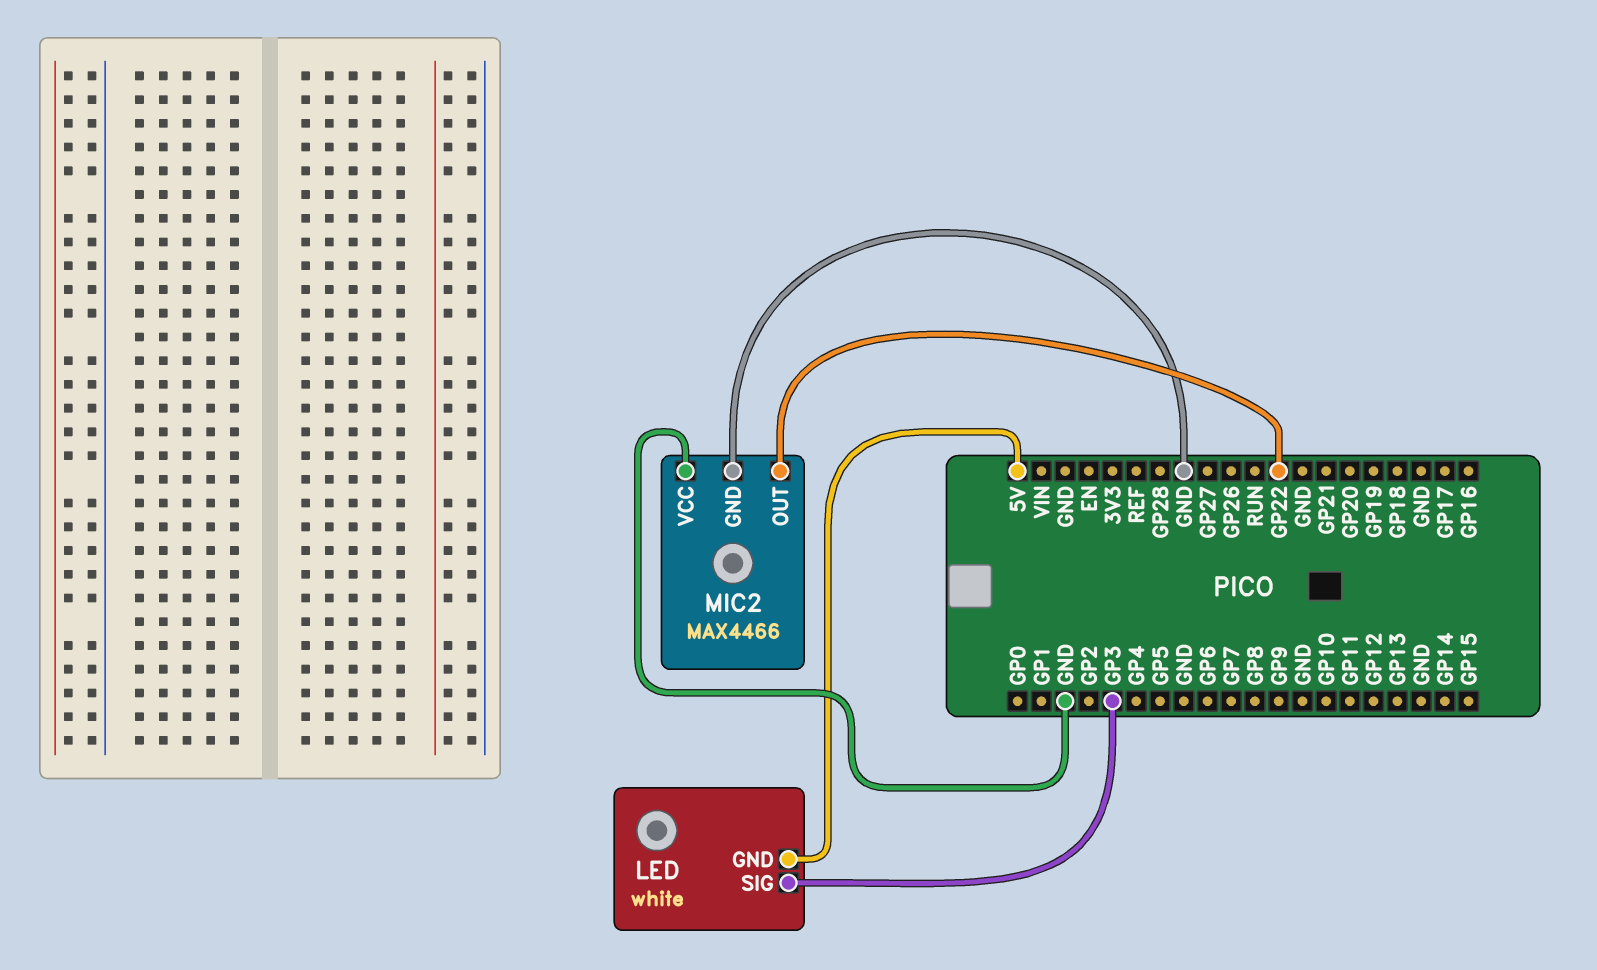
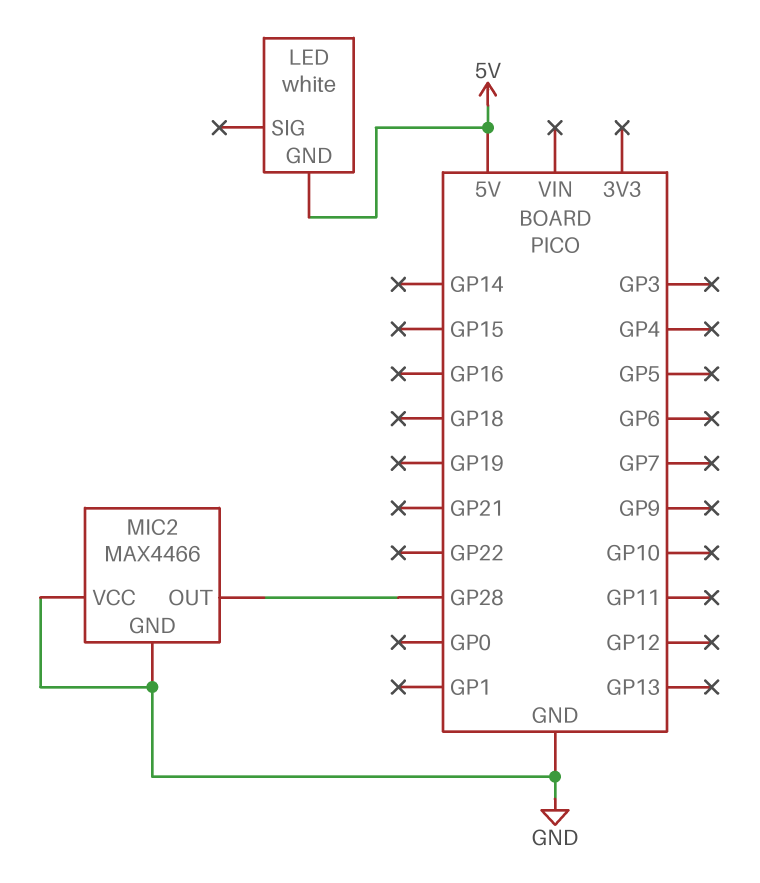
LED pin SIG: GP3 -> none
MIC2 pin OUT: GP22 -> GP28

